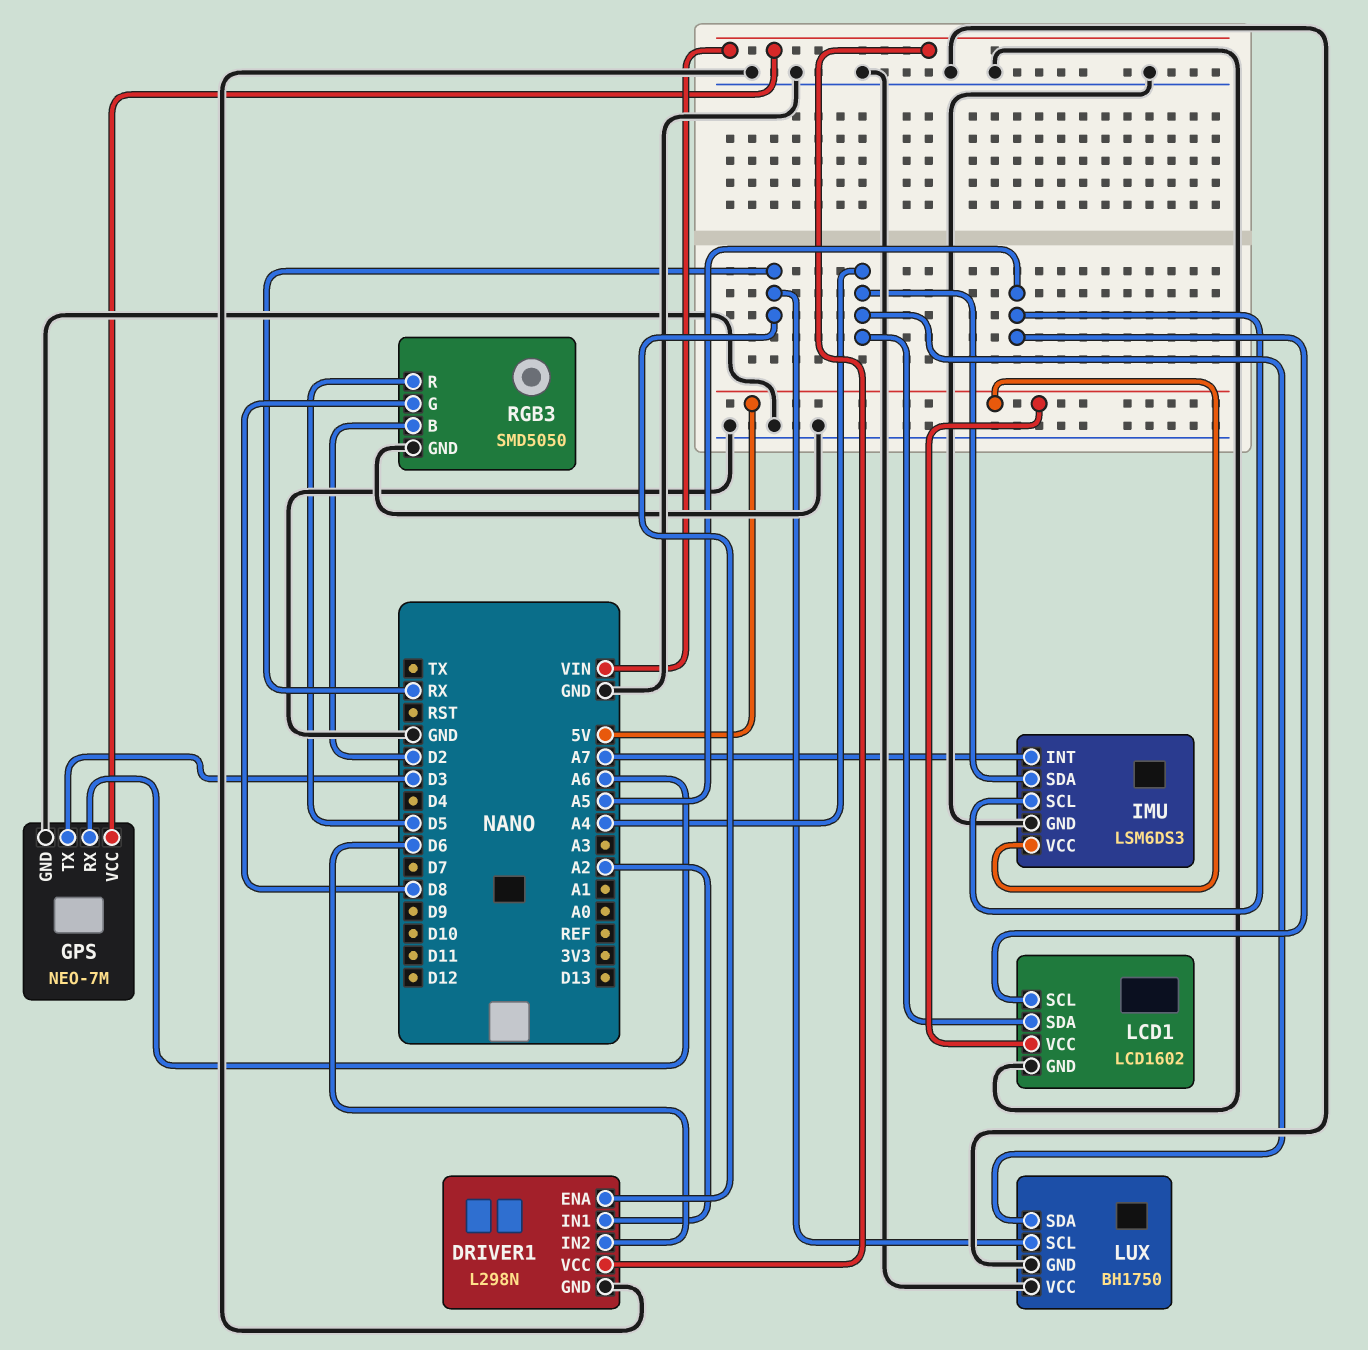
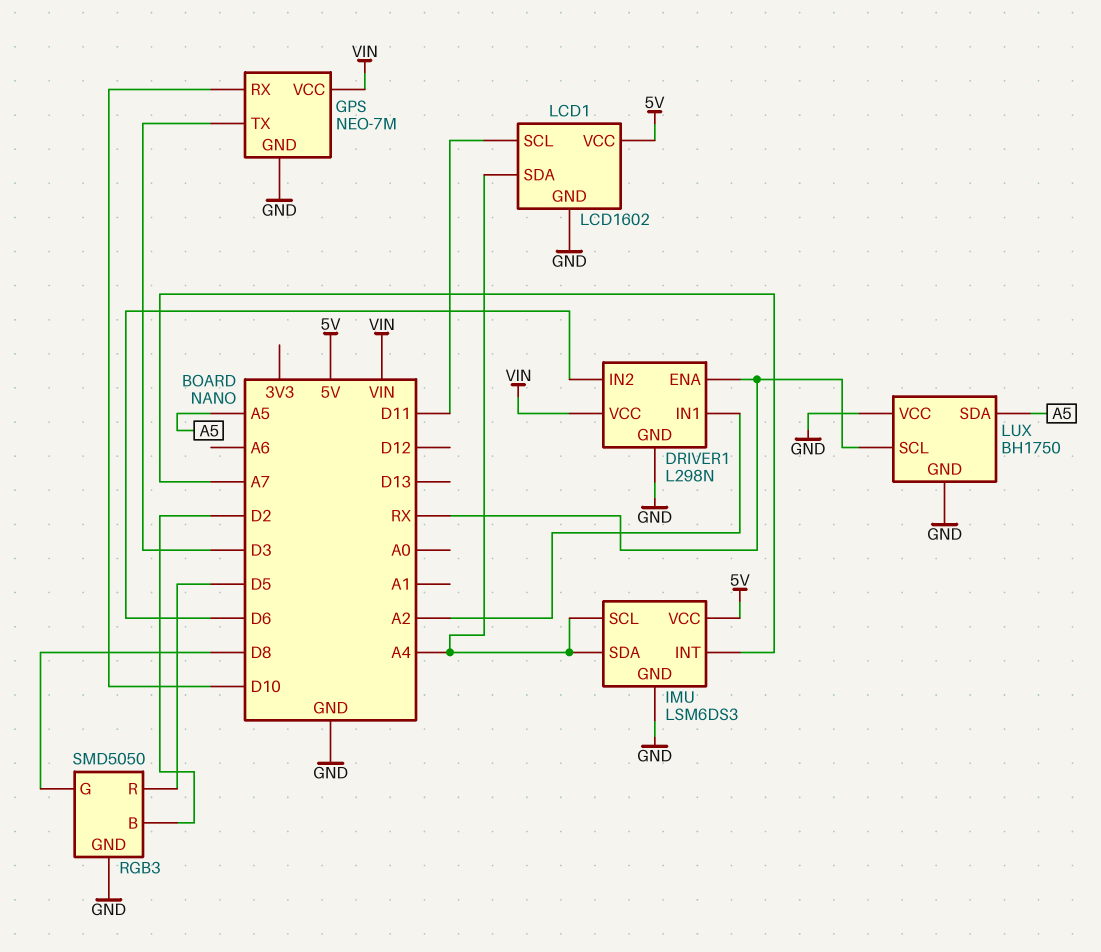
GPS pin RX: A6 -> D10
IMU pin SCL: A5 -> A4
LCD1 pin SCL: A5 -> D11
LUX pin SDA: A4 -> A5

